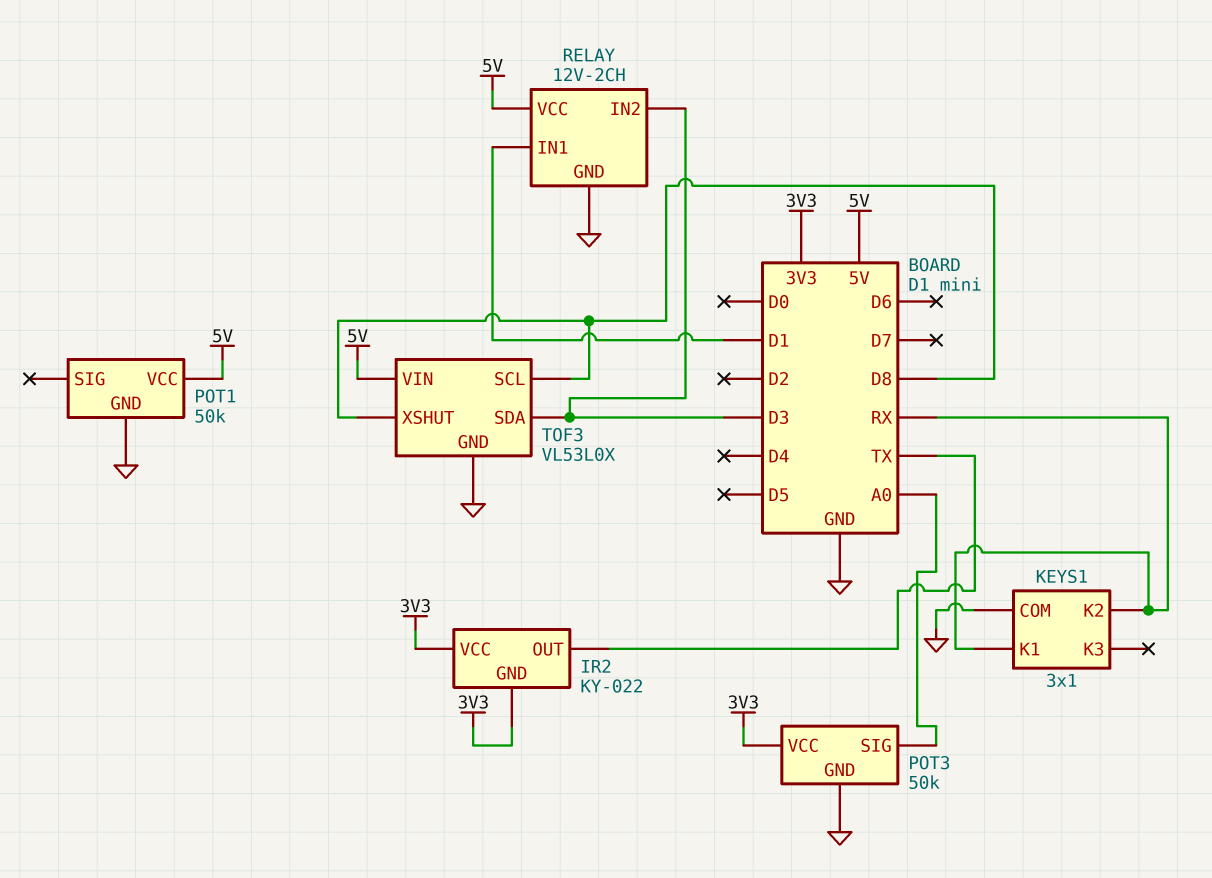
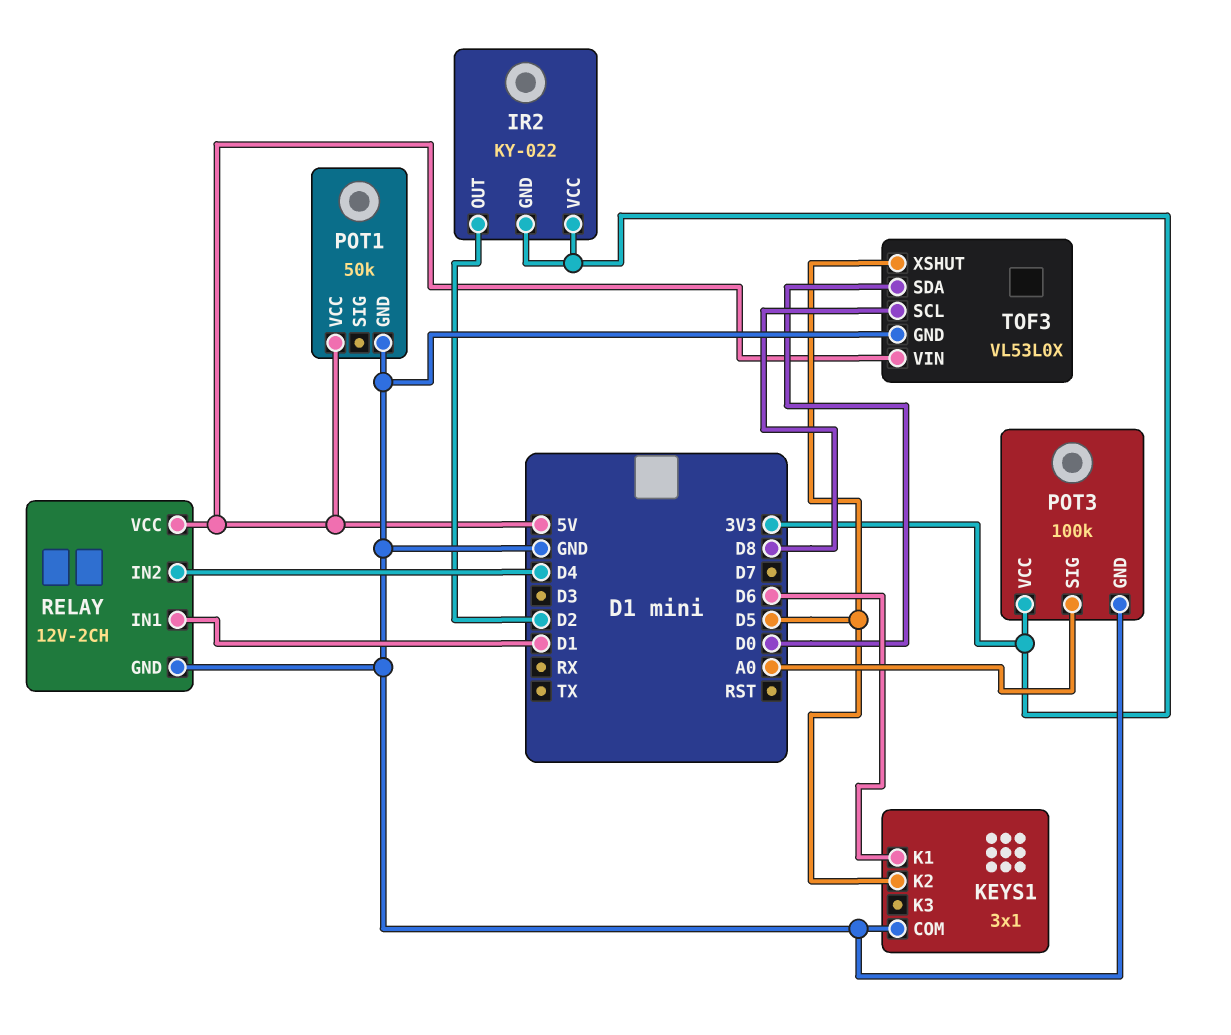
IR2 pin OUT: TX -> D2
KEYS1 pin K1: RX -> D6
KEYS1 pin K2: RX -> D5
POT3: 50k -> 100k
RELAY pin IN2: D3 -> D4
TOF3 pin SDA: D3 -> D0
TOF3 pin XSHUT: D8 -> D5

